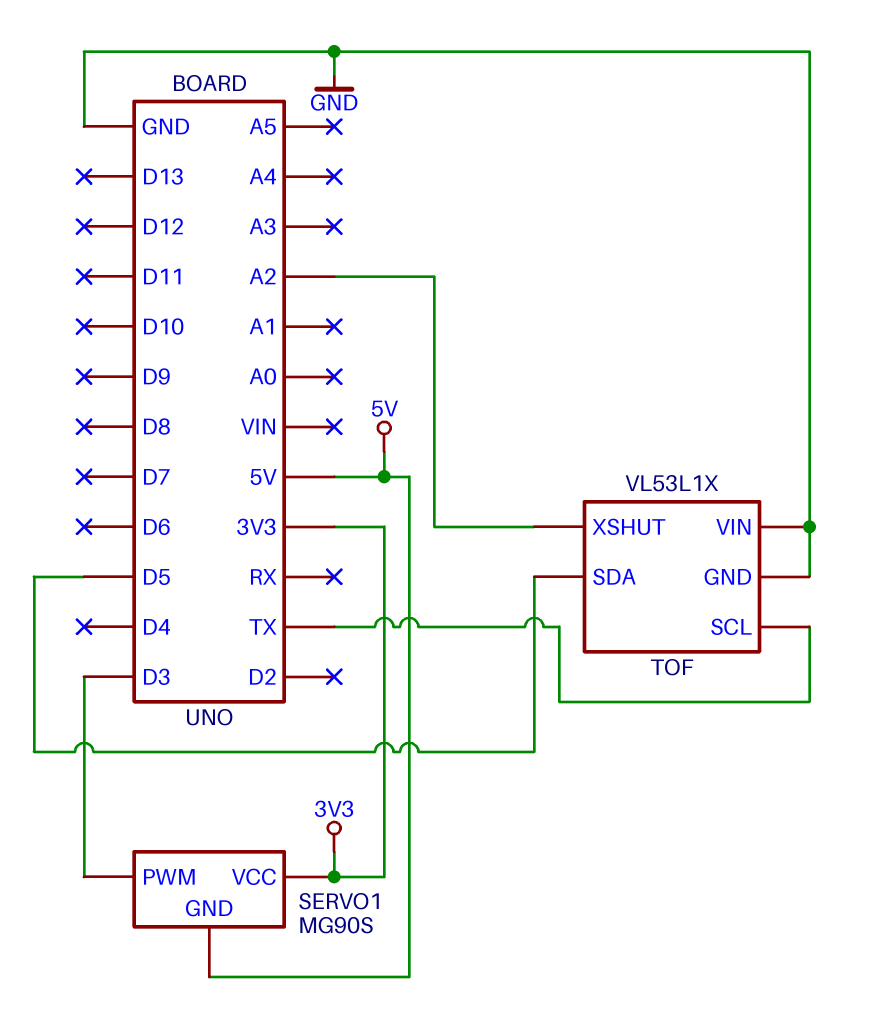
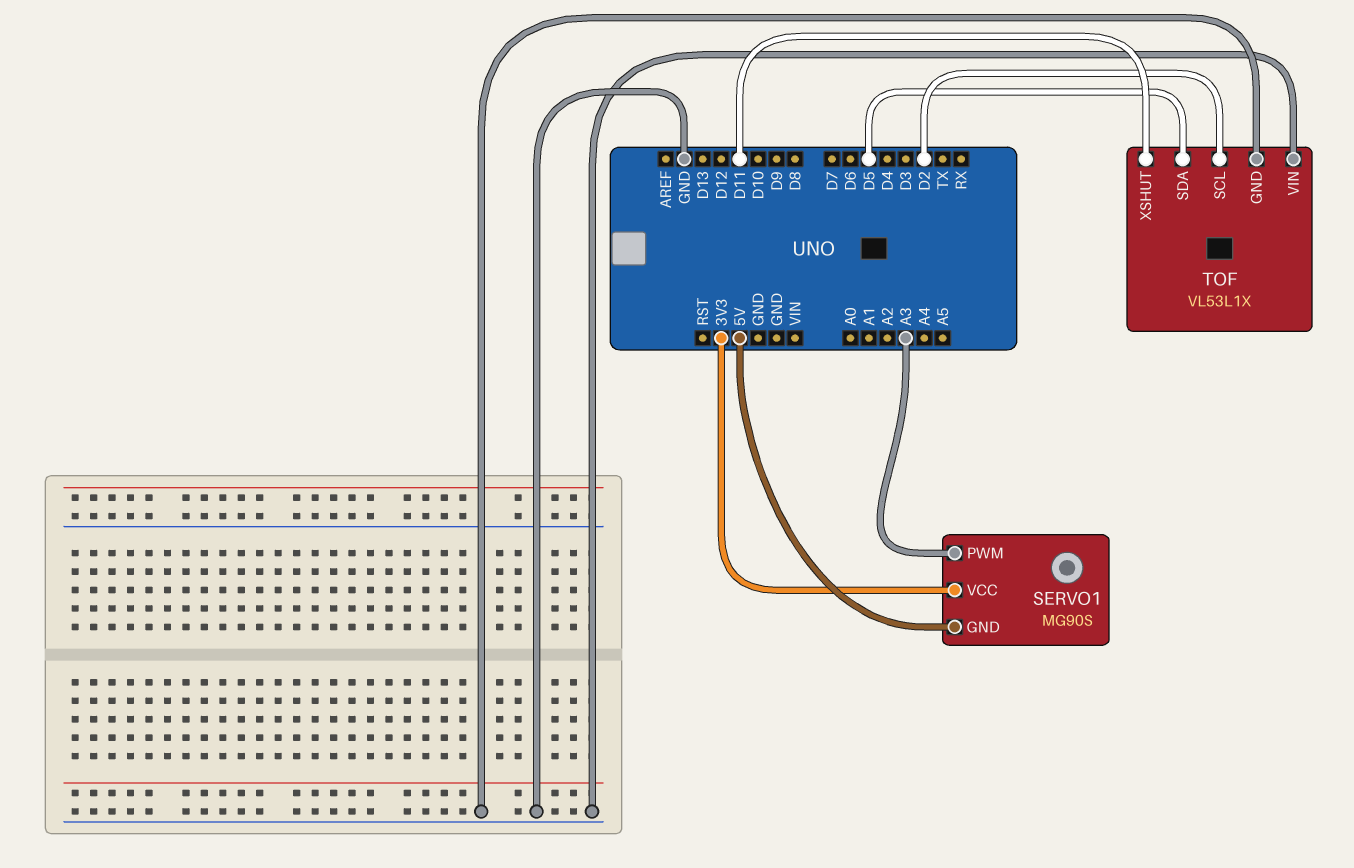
SERVO1 pin PWM: D3 -> A3
TOF pin SCL: TX -> D2
TOF pin XSHUT: A2 -> D11

